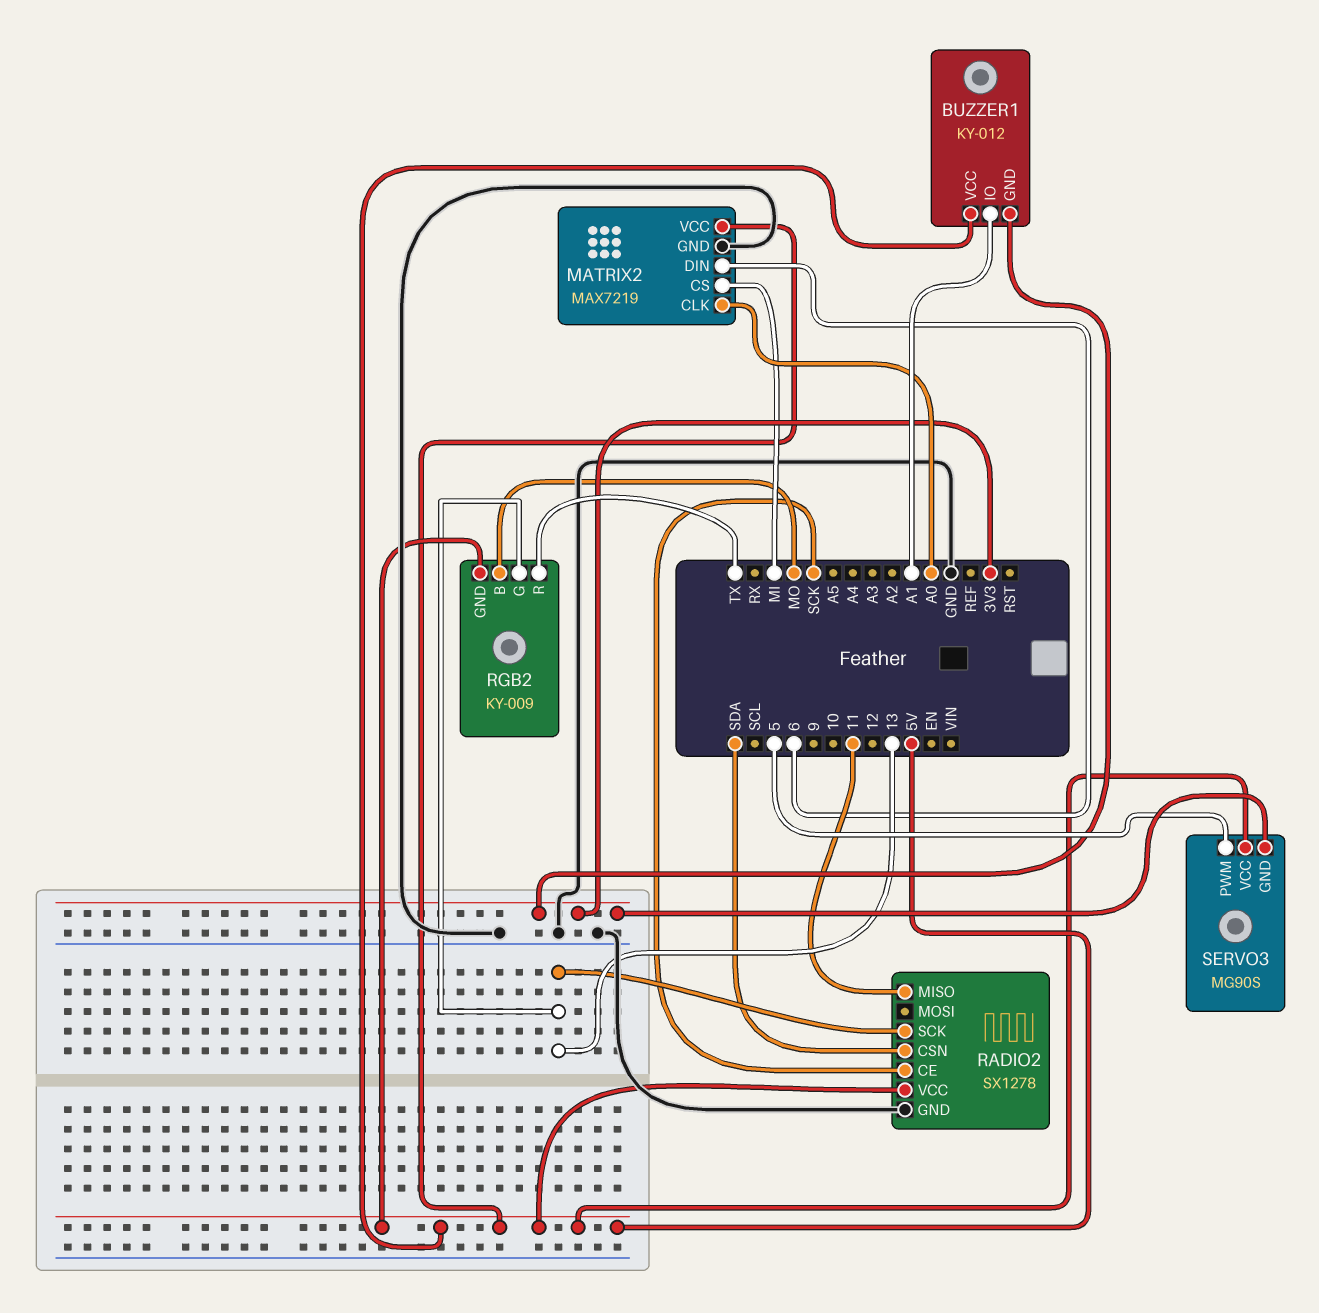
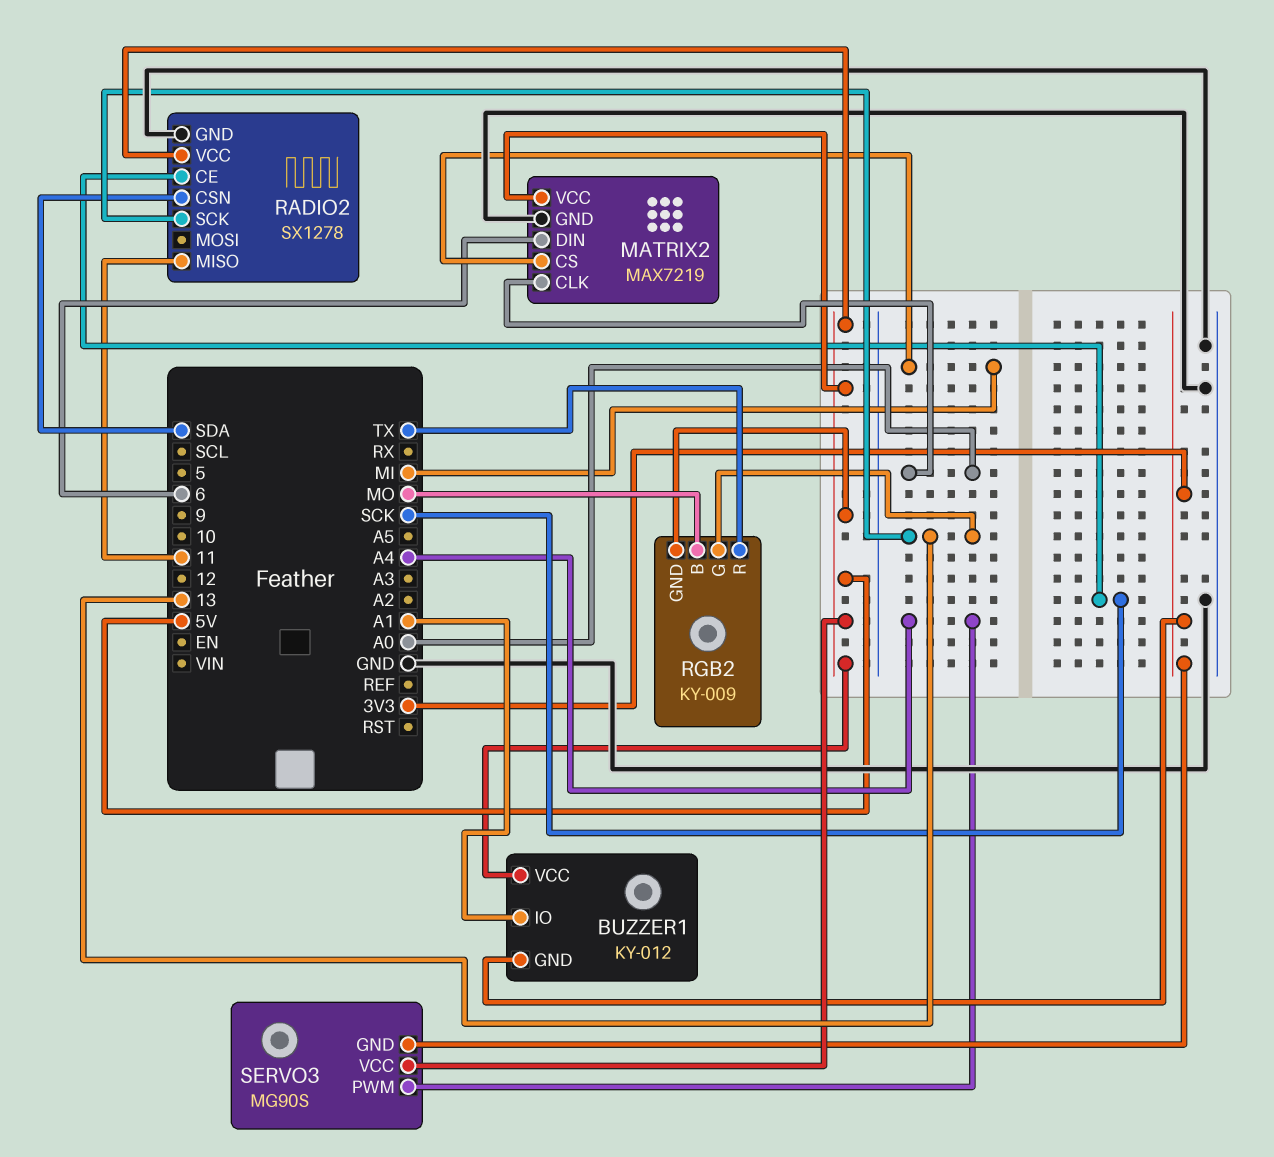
SERVO3 pin PWM: 5 -> A4

